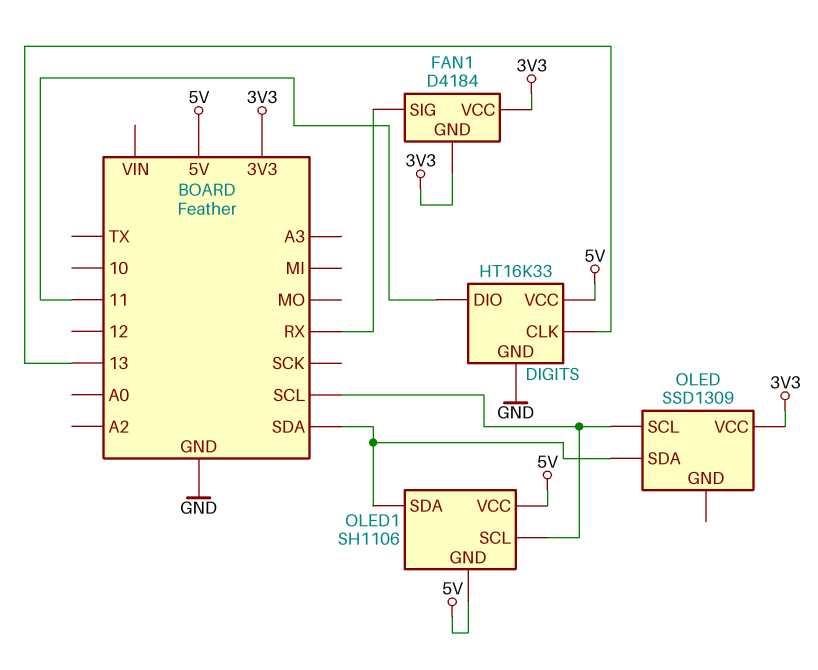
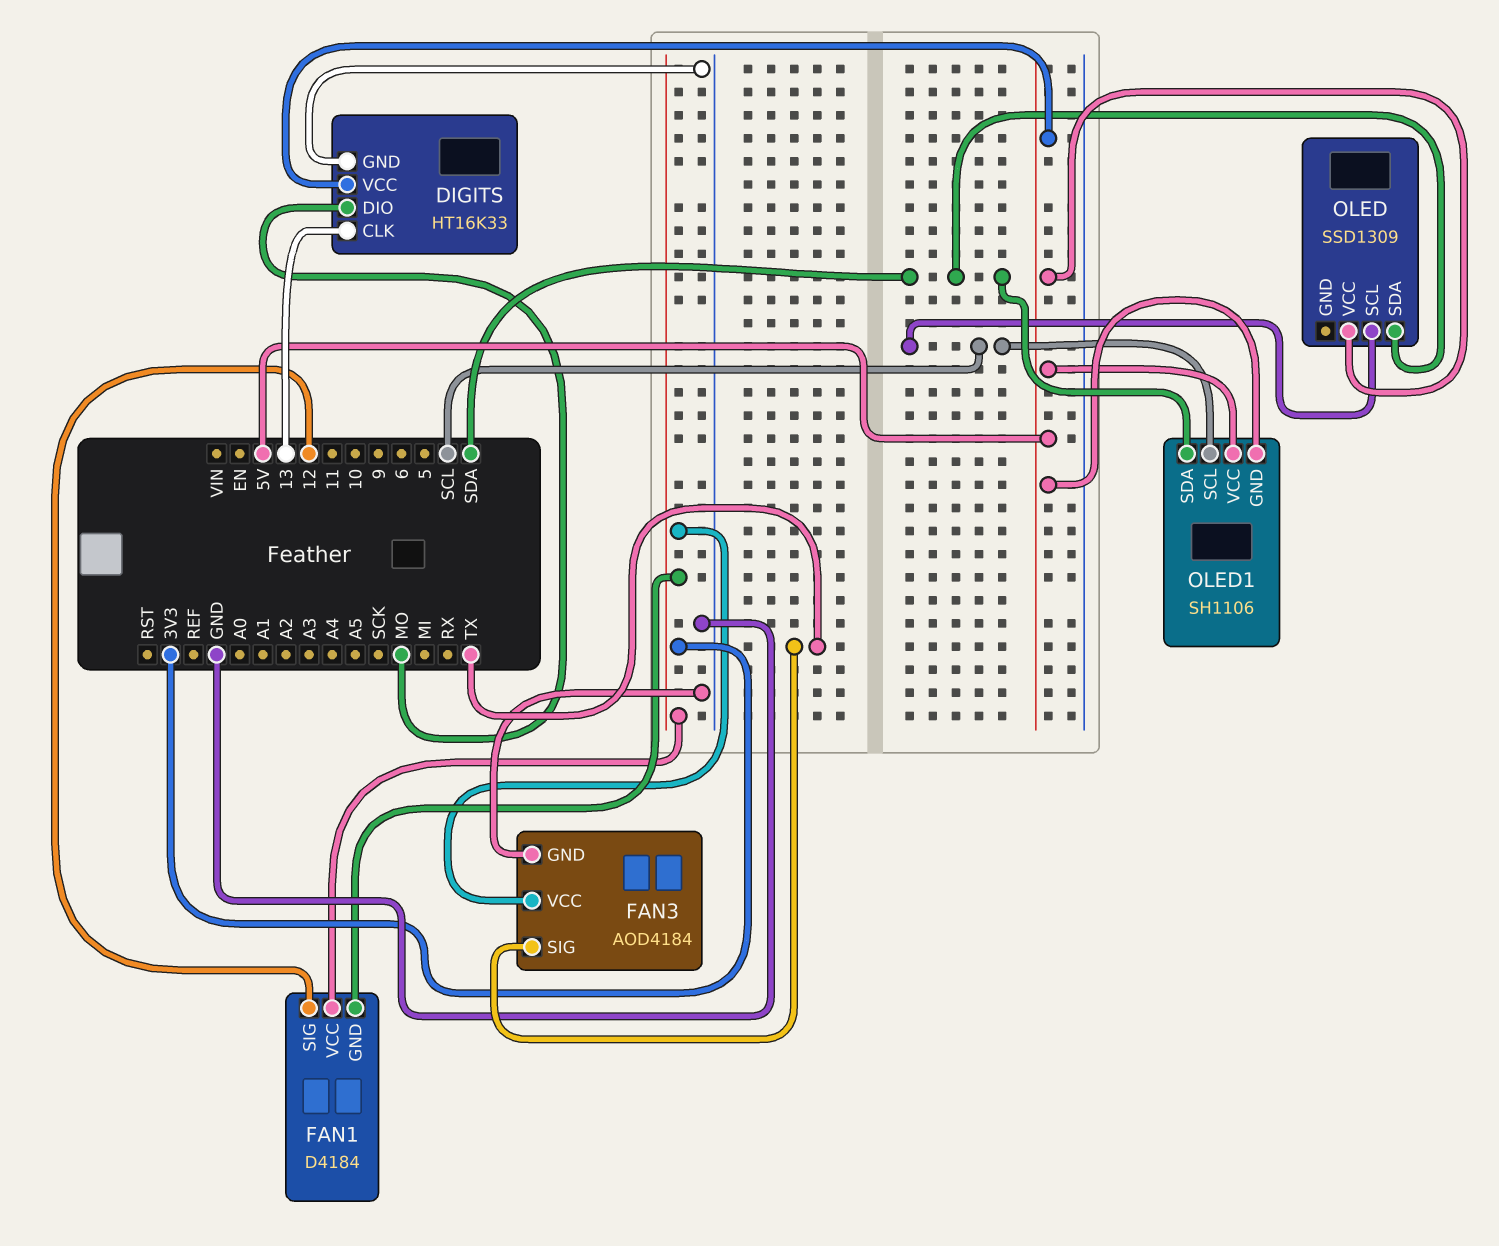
DIGITS pin DIO: 11 -> MO
FAN1 pin SIG: RX -> 12
FAN3: none -> AOD4184
FAN3 pin GND: none -> GND
FAN3 pin SIG: none -> TX
FAN3 pin VCC: none -> 3V3
OLED pin VCC: 3V3 -> 5V

